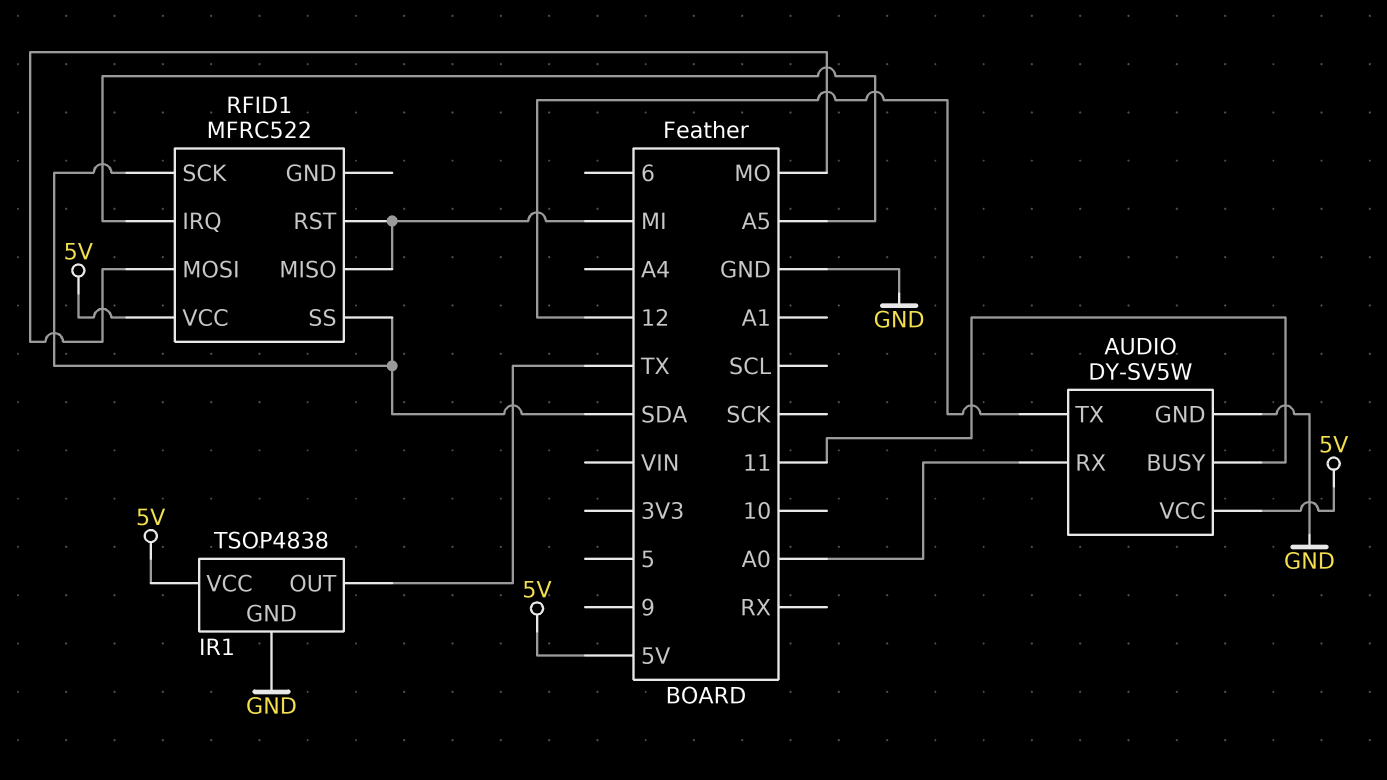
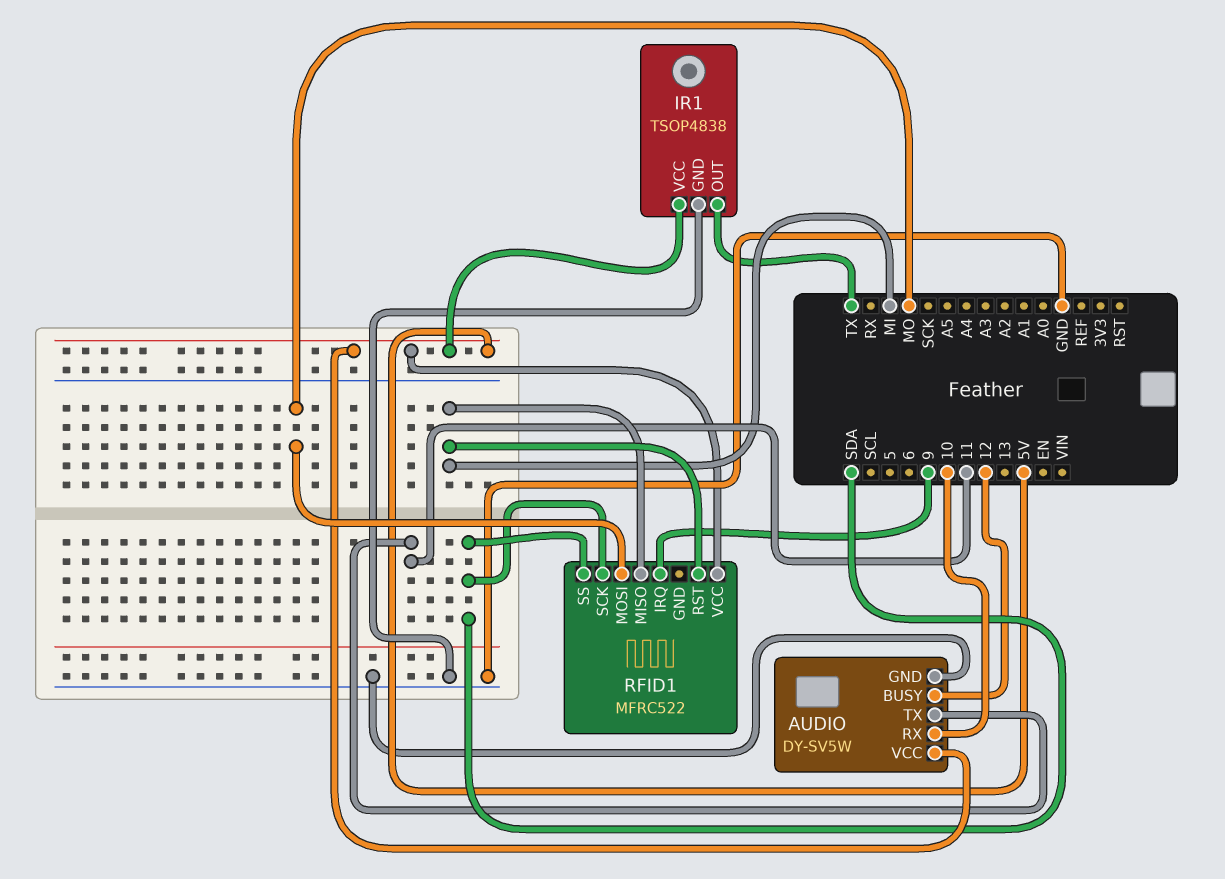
AUDIO pin BUSY: 11 -> 12
AUDIO pin RX: A0 -> 10
AUDIO pin TX: 12 -> 11
RFID1 pin IRQ: A5 -> 9

